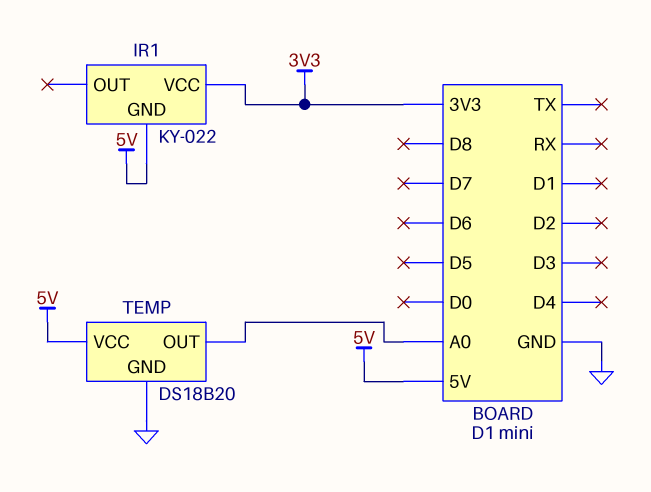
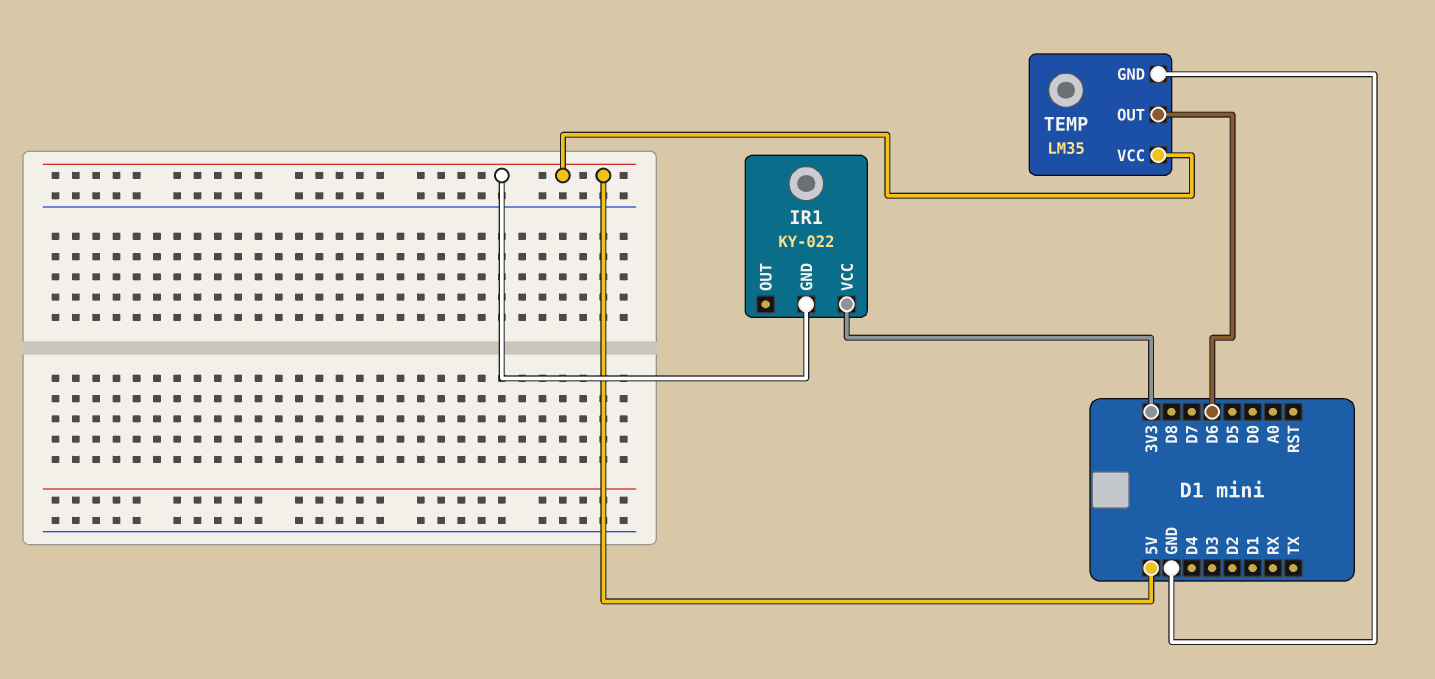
TEMP: DS18B20 -> LM35
TEMP pin OUT: A0 -> D6

